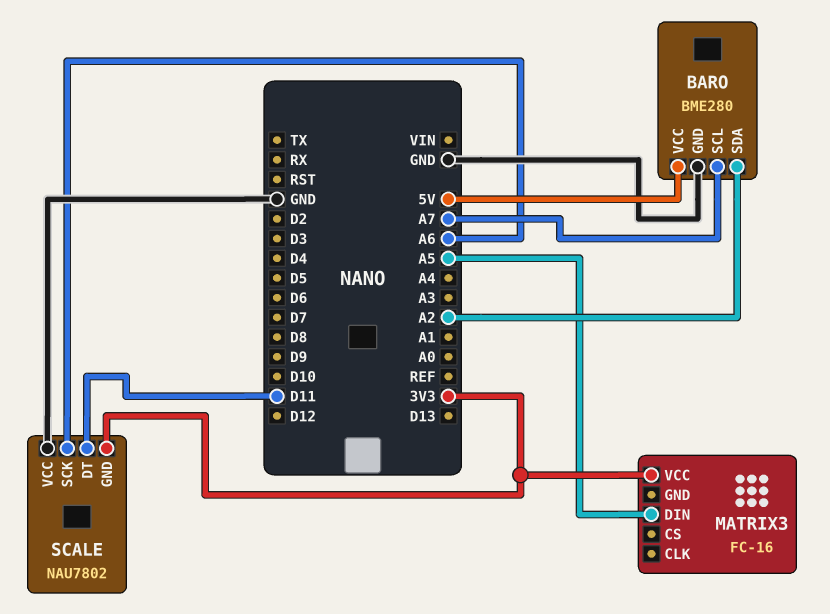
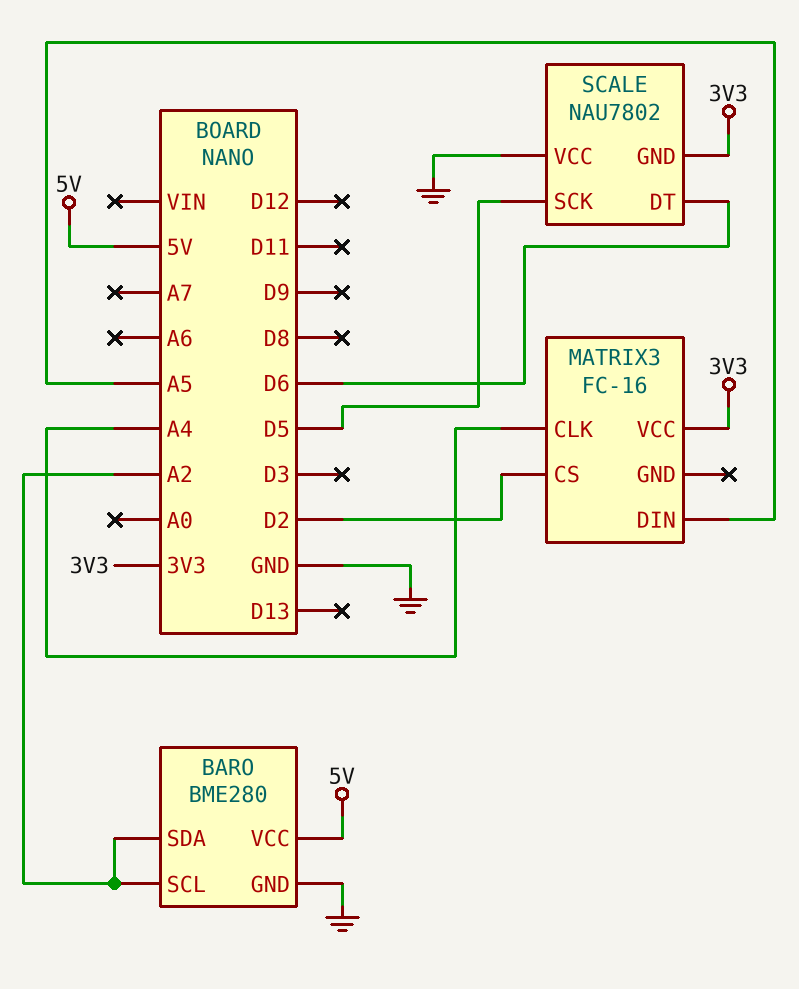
BARO pin SCL: A7 -> A2
MATRIX3 pin CLK: none -> A4
MATRIX3 pin CS: none -> D2
SCALE pin DT: D11 -> D6
SCALE pin SCK: A6 -> D5

